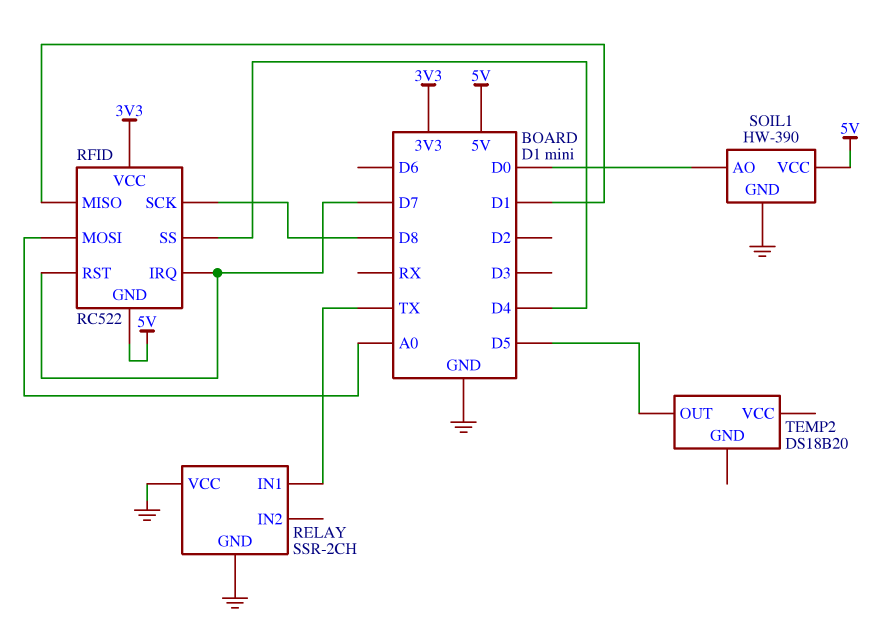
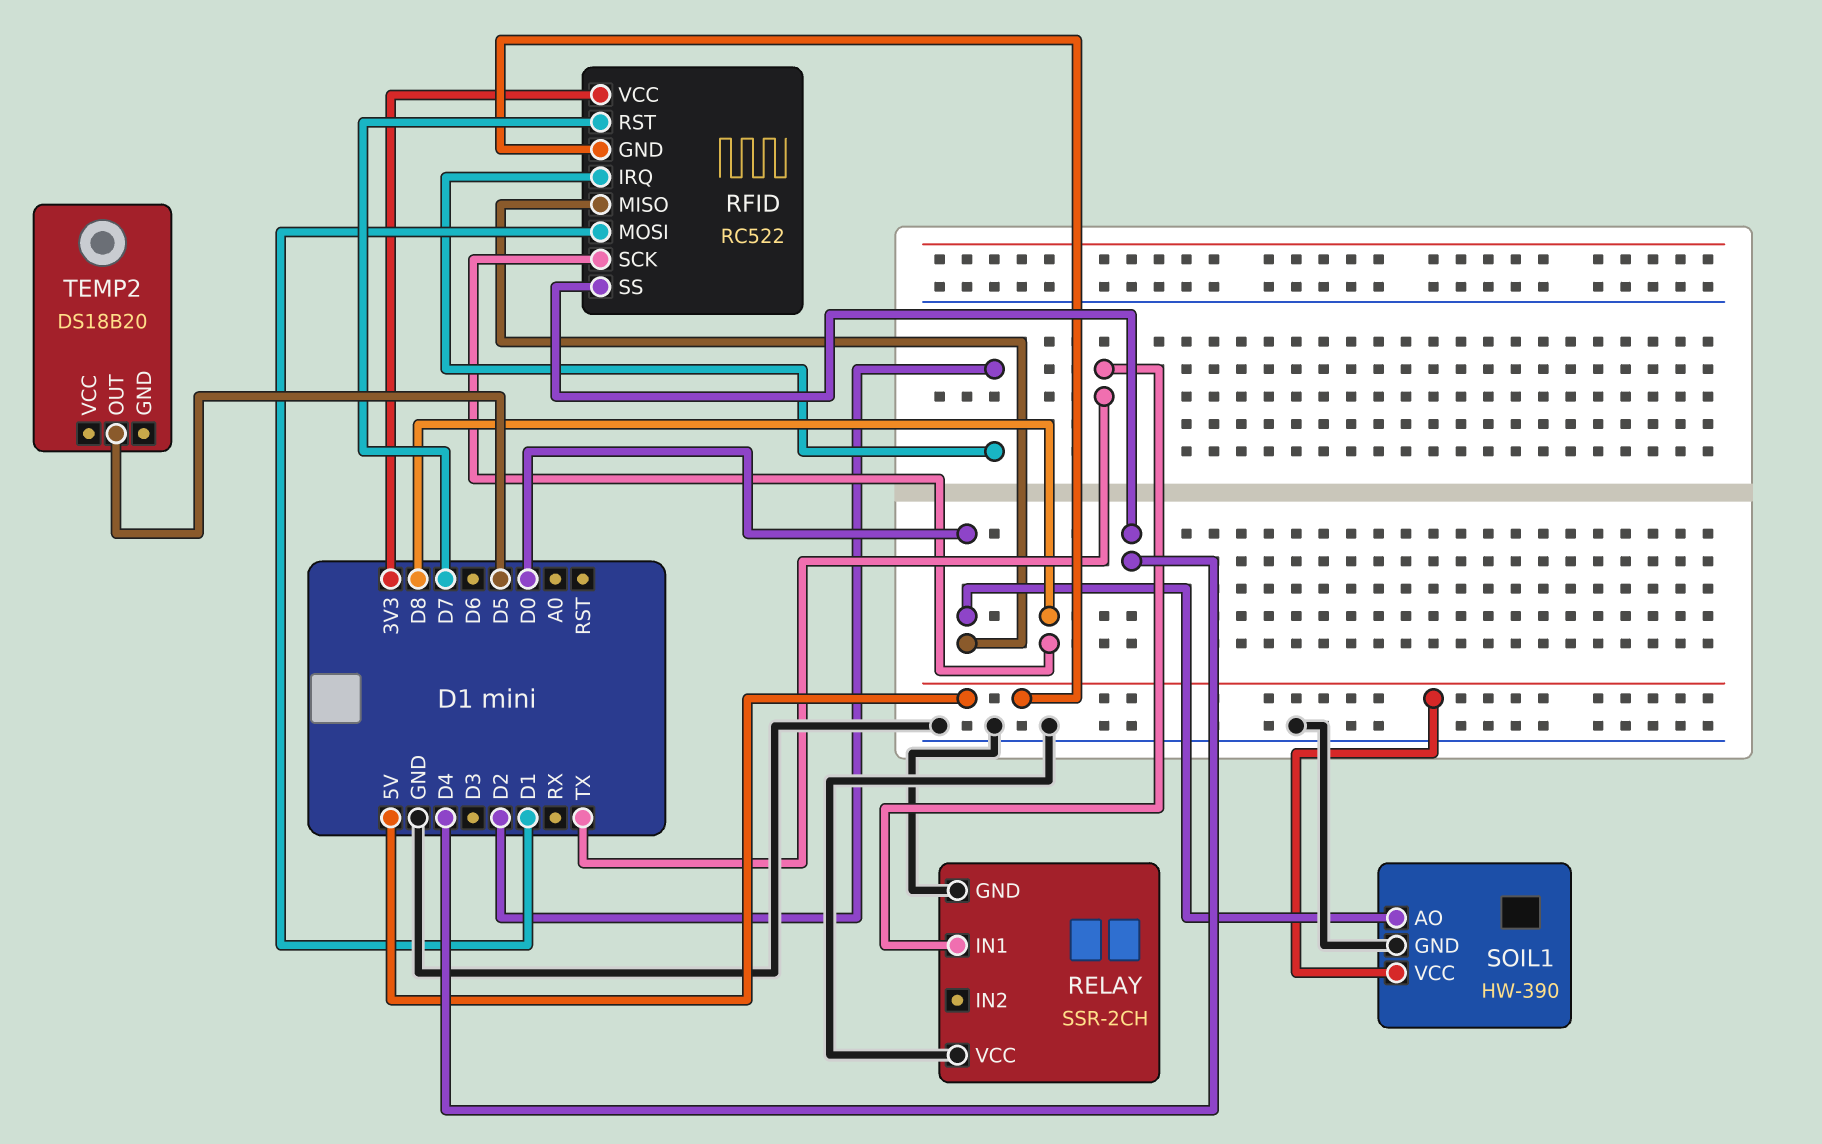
RFID pin IRQ: D7 -> D2
RFID pin MISO: D1 -> D0
RFID pin MOSI: A0 -> D1

